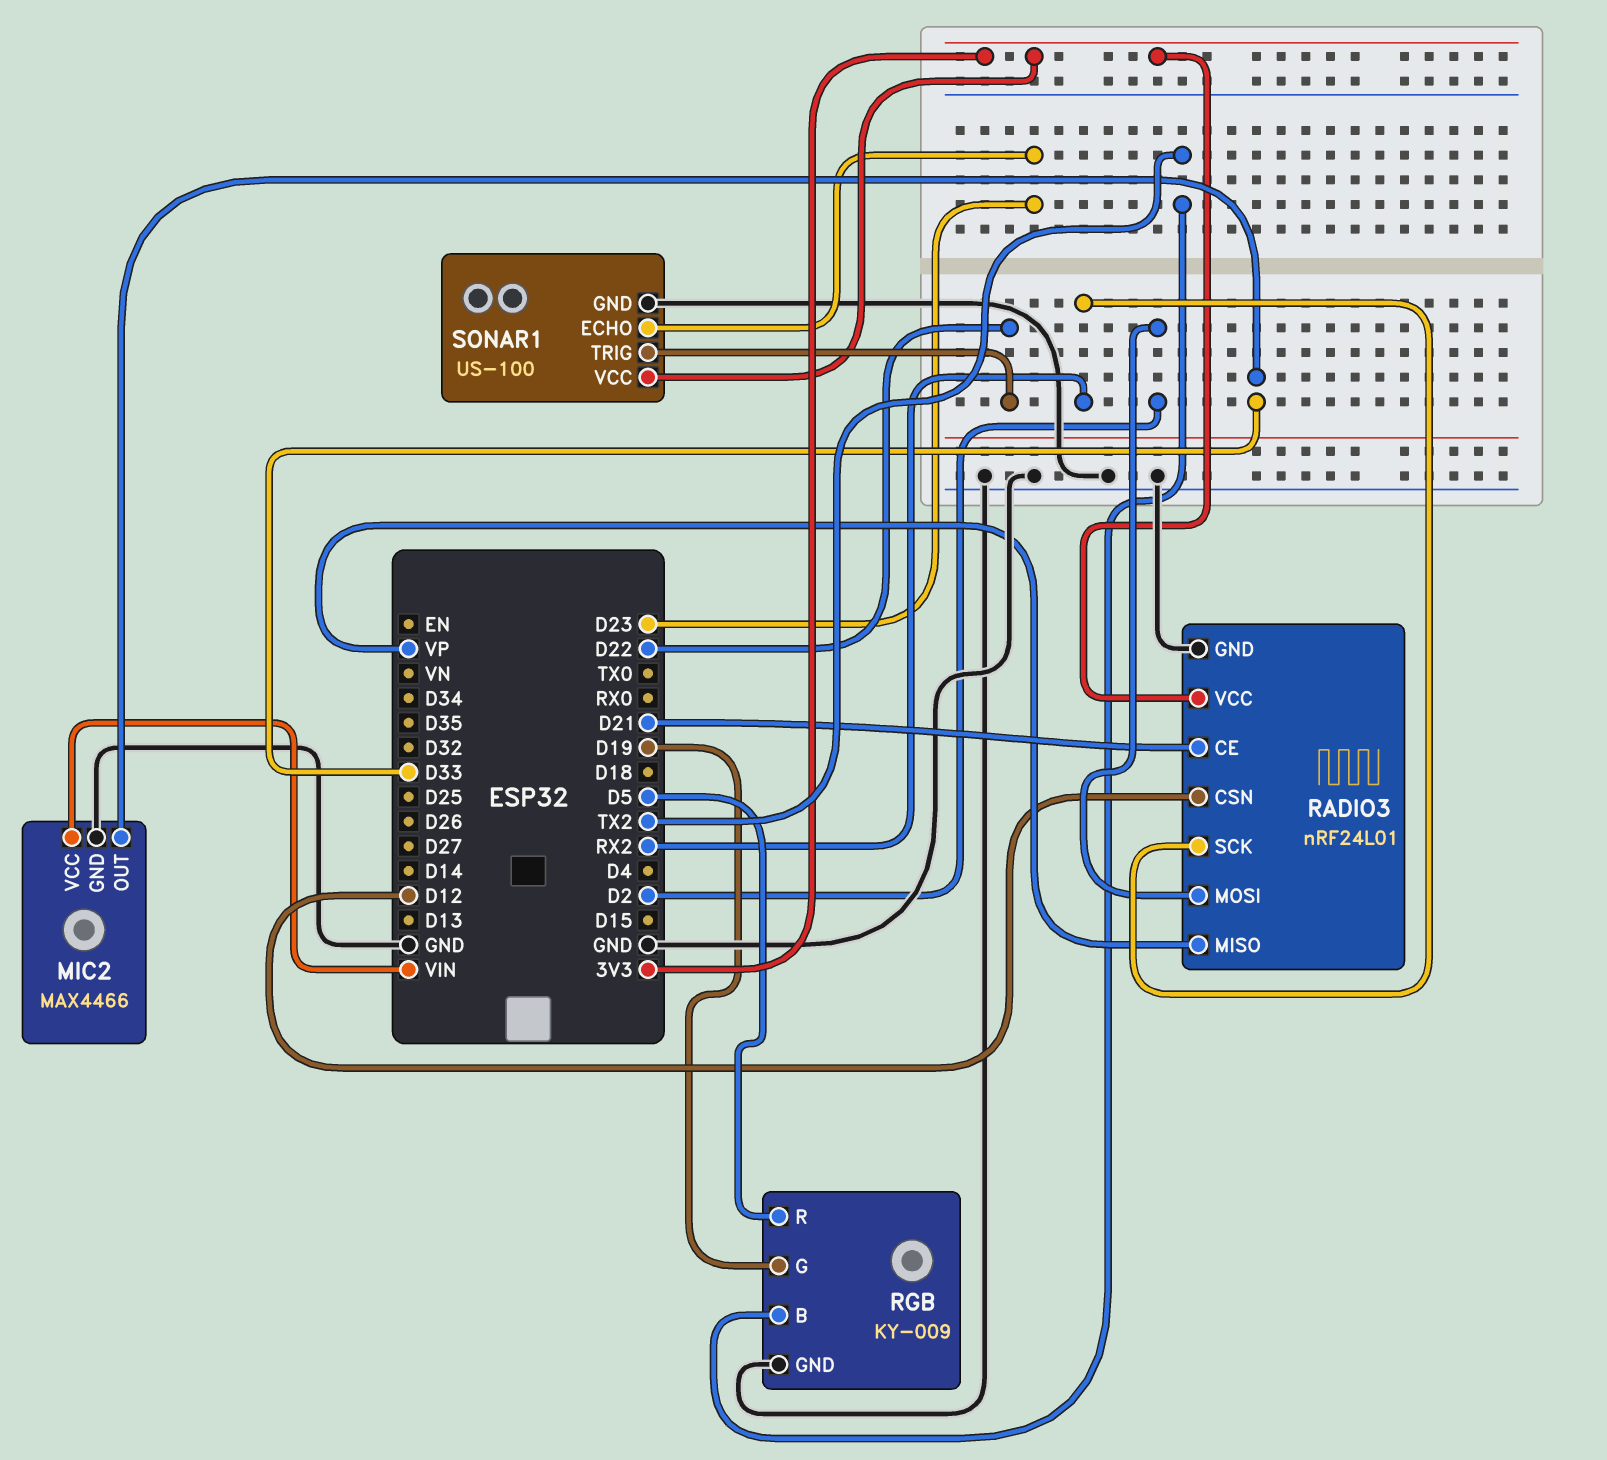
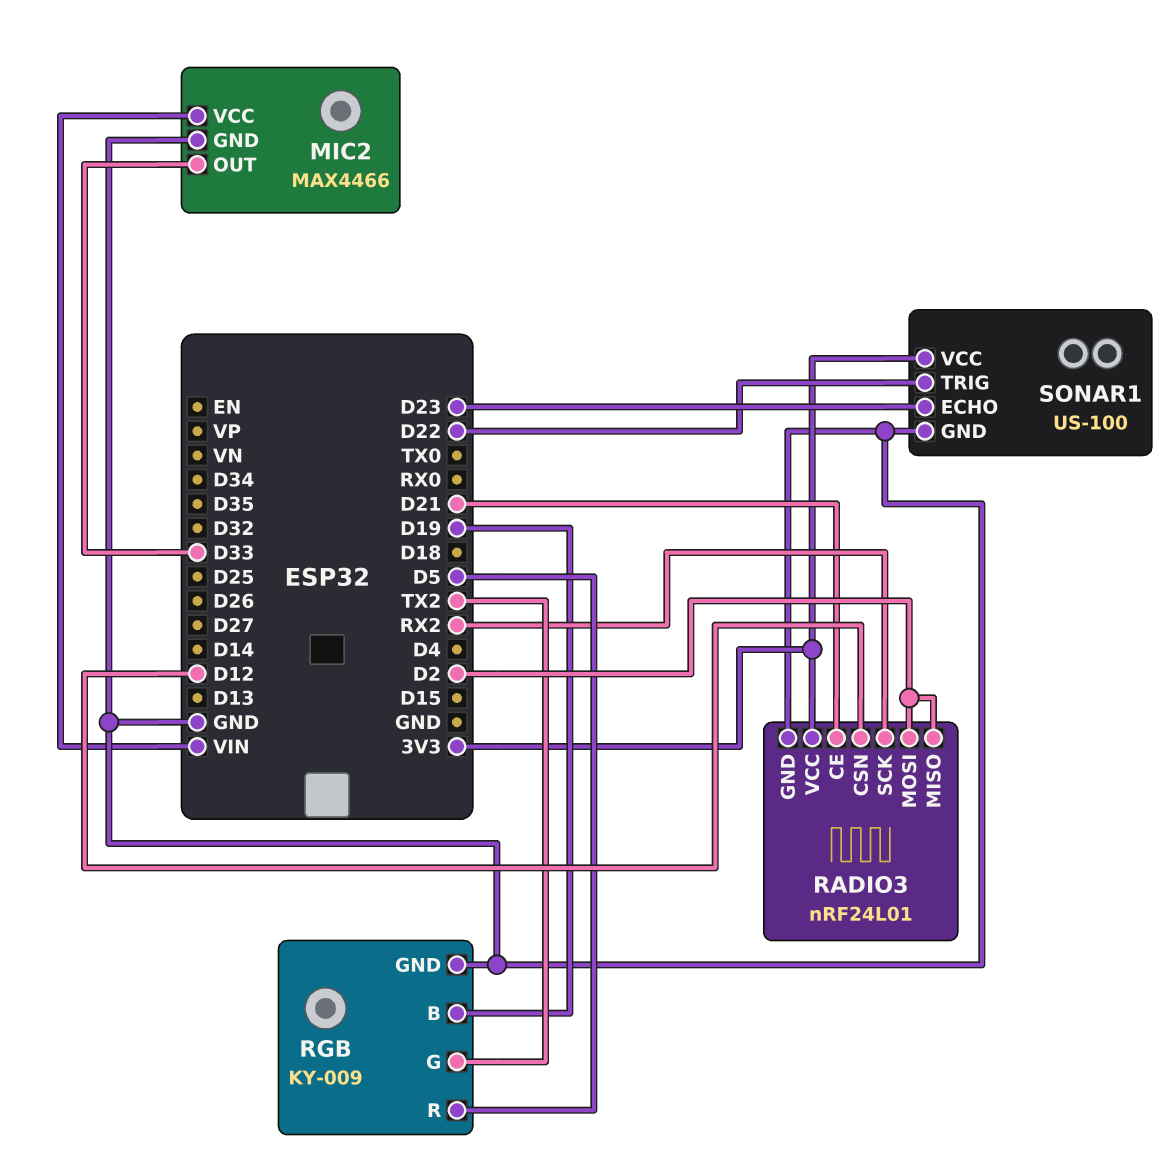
RADIO3 pin MISO: VP -> D2
RGB pin B: TX2 -> D19
RGB pin G: D19 -> TX2

